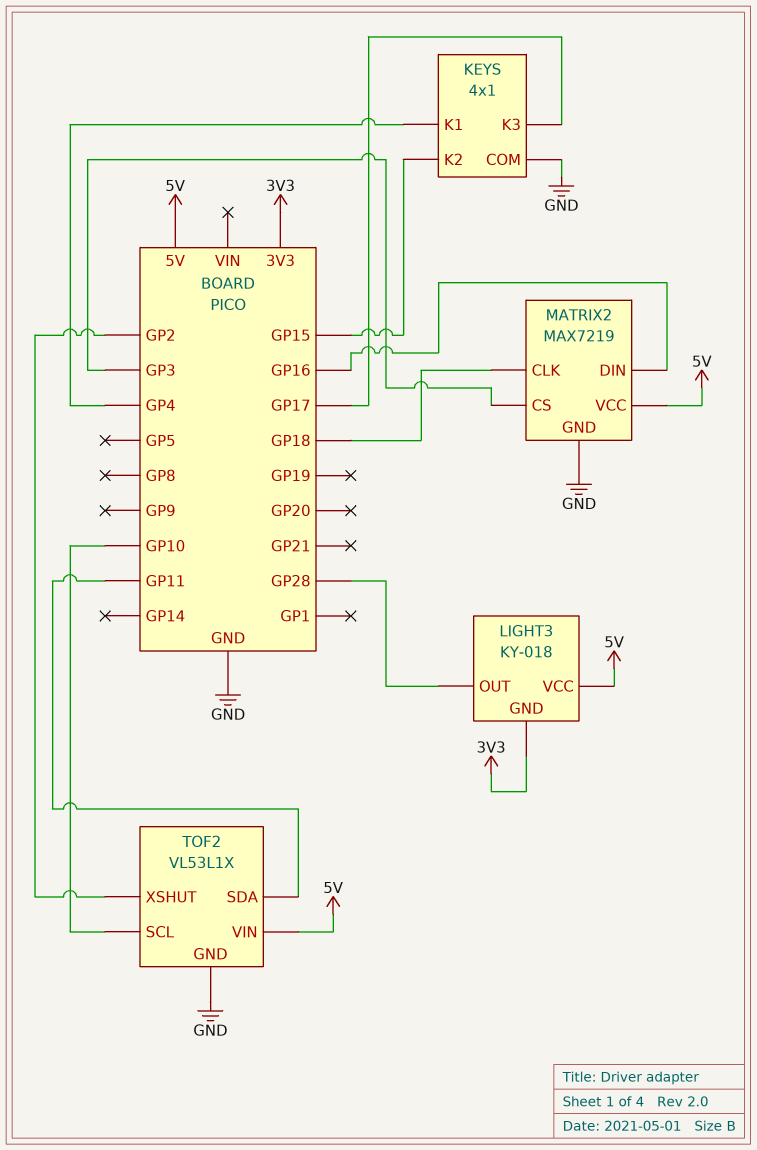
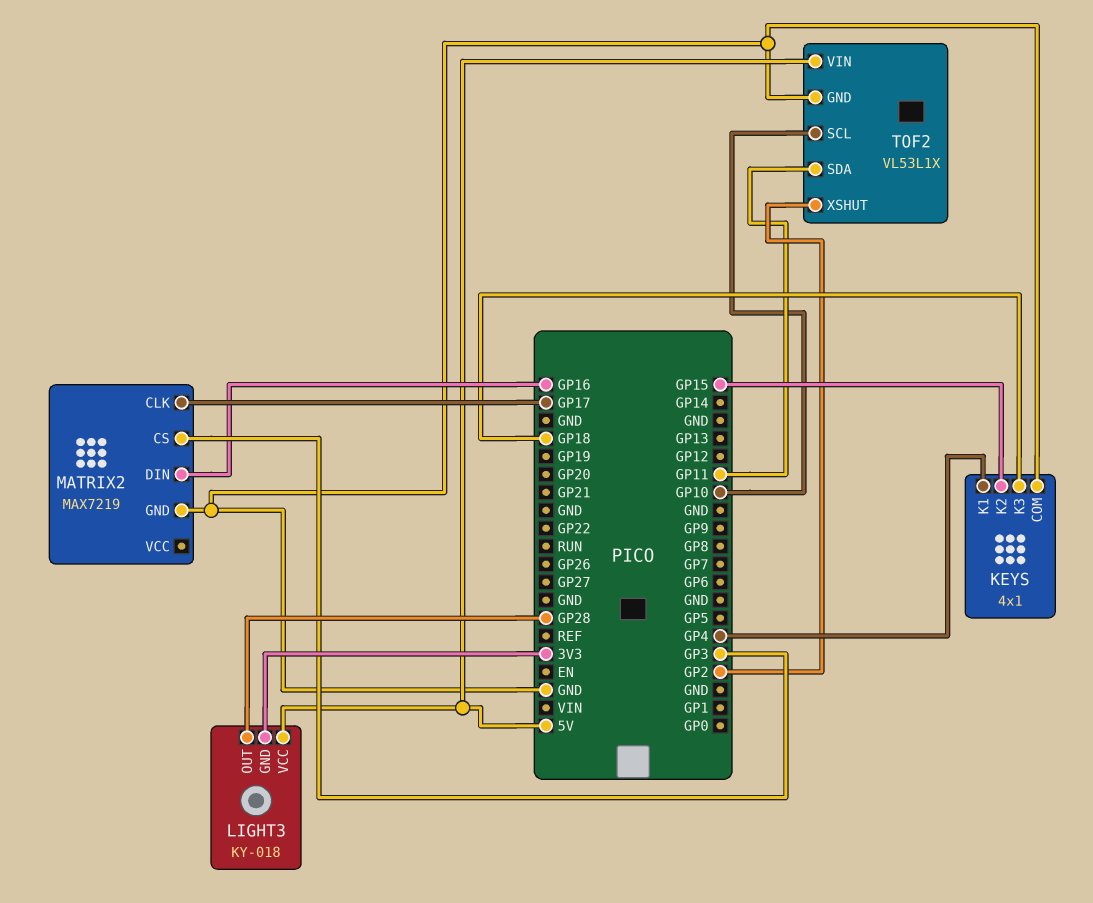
KEYS pin K3: GP17 -> GP18
MATRIX2 pin CLK: GP18 -> GP17
MATRIX2 pin VCC: 5V -> none

